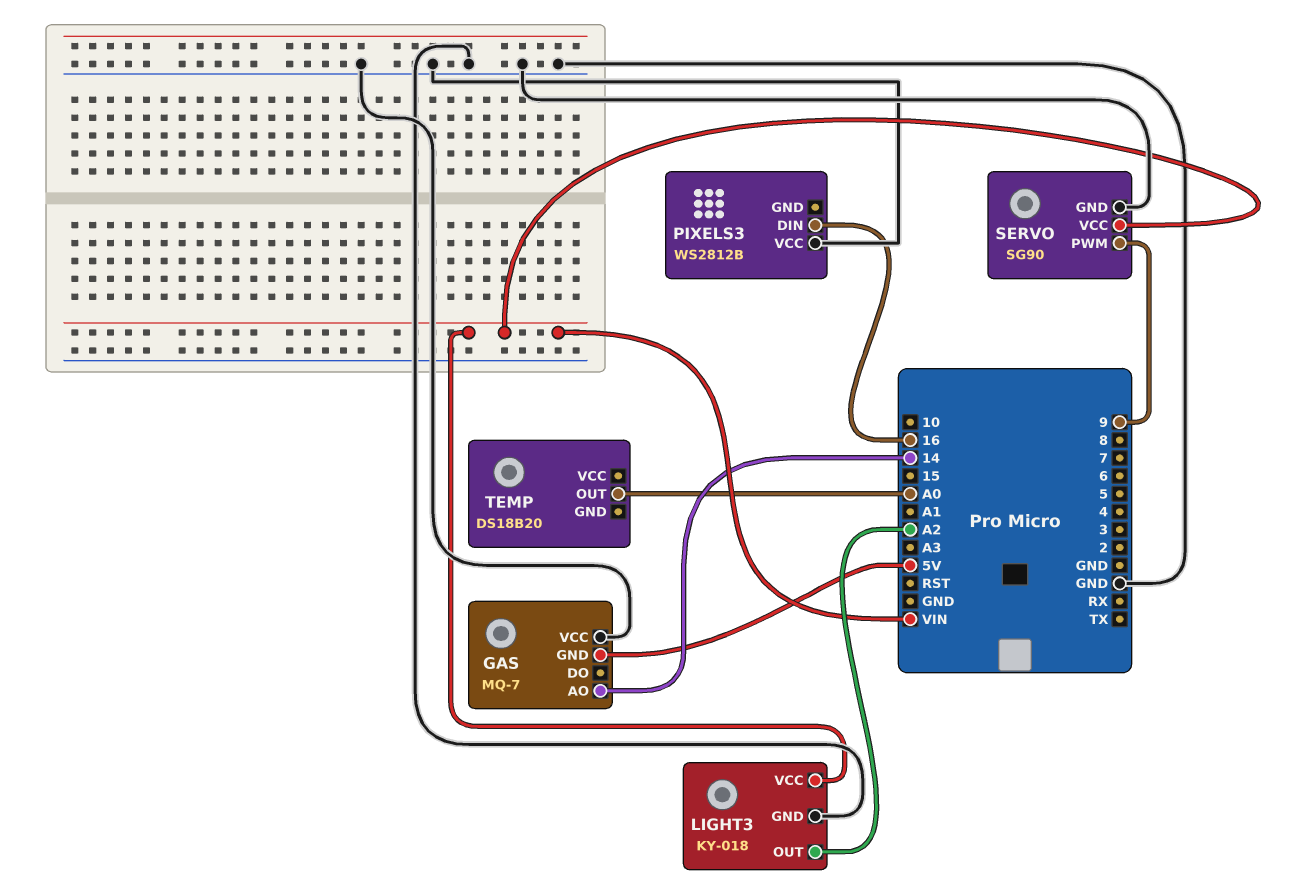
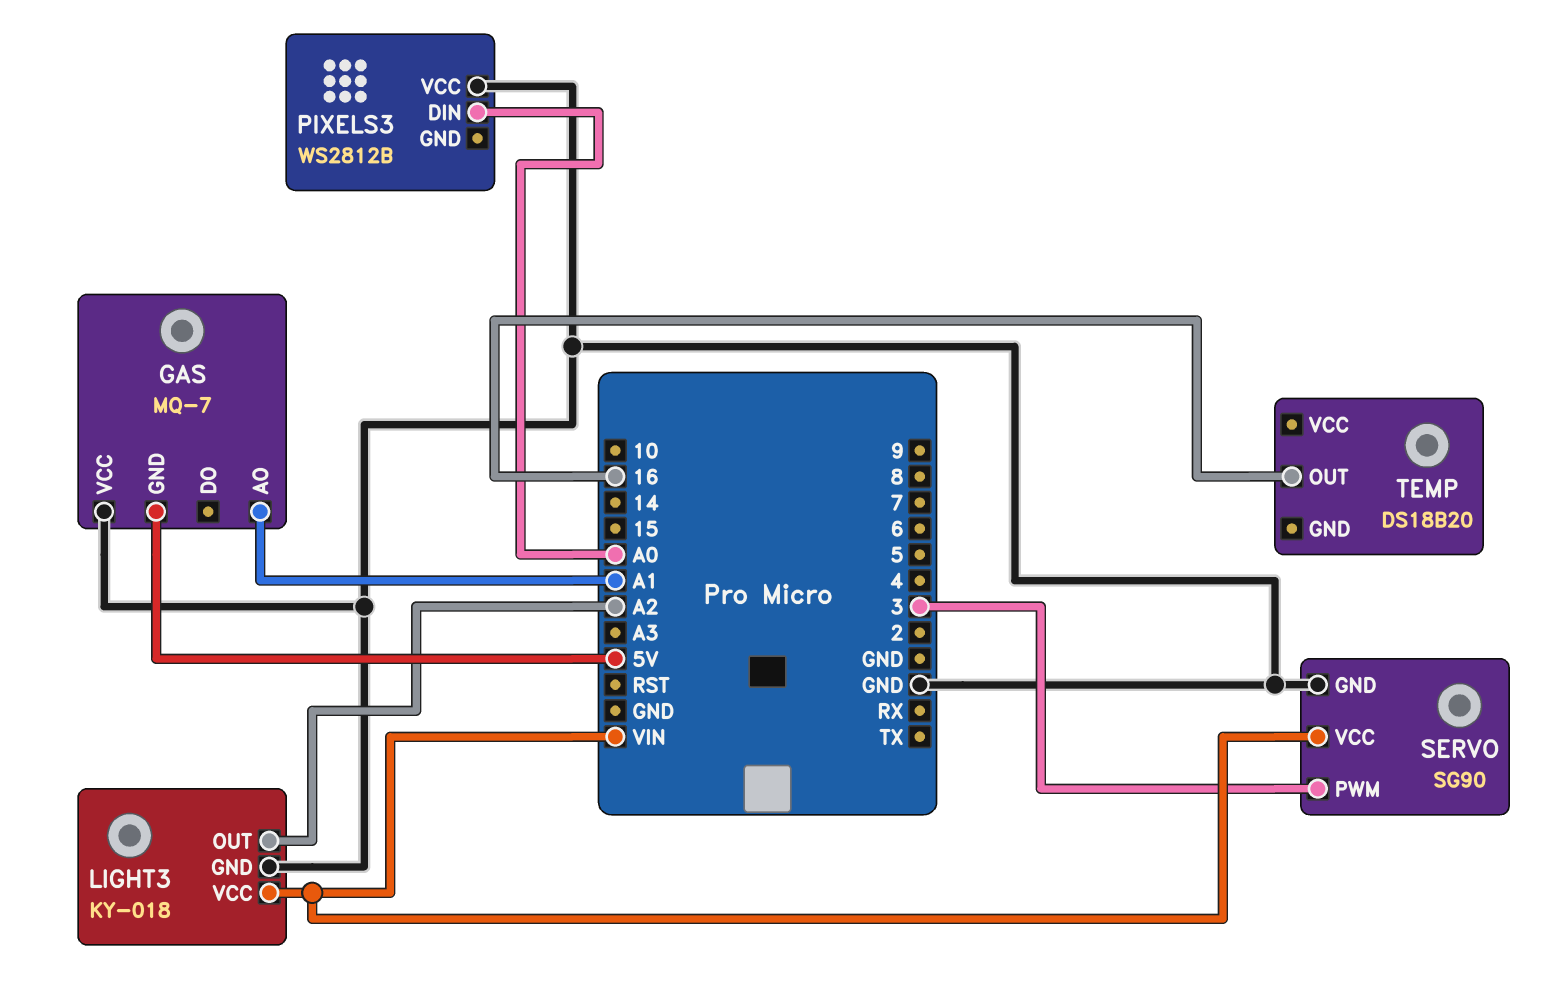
GAS pin AO: 14 -> A1
PIXELS3 pin DIN: 16 -> A0
SERVO pin PWM: 9 -> 3
TEMP pin OUT: A0 -> 16

